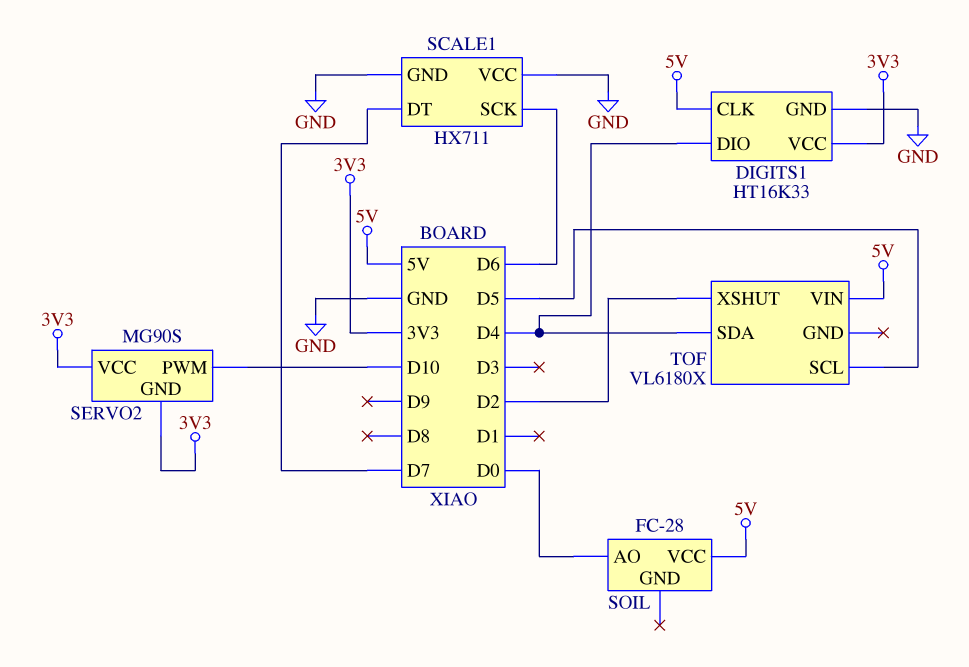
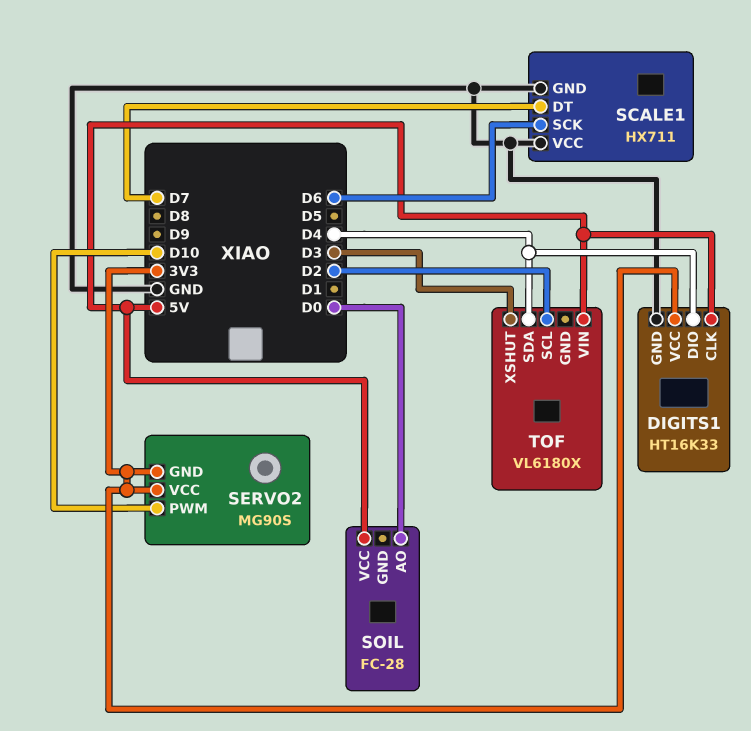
TOF pin SCL: D5 -> D2
TOF pin XSHUT: D2 -> D3

